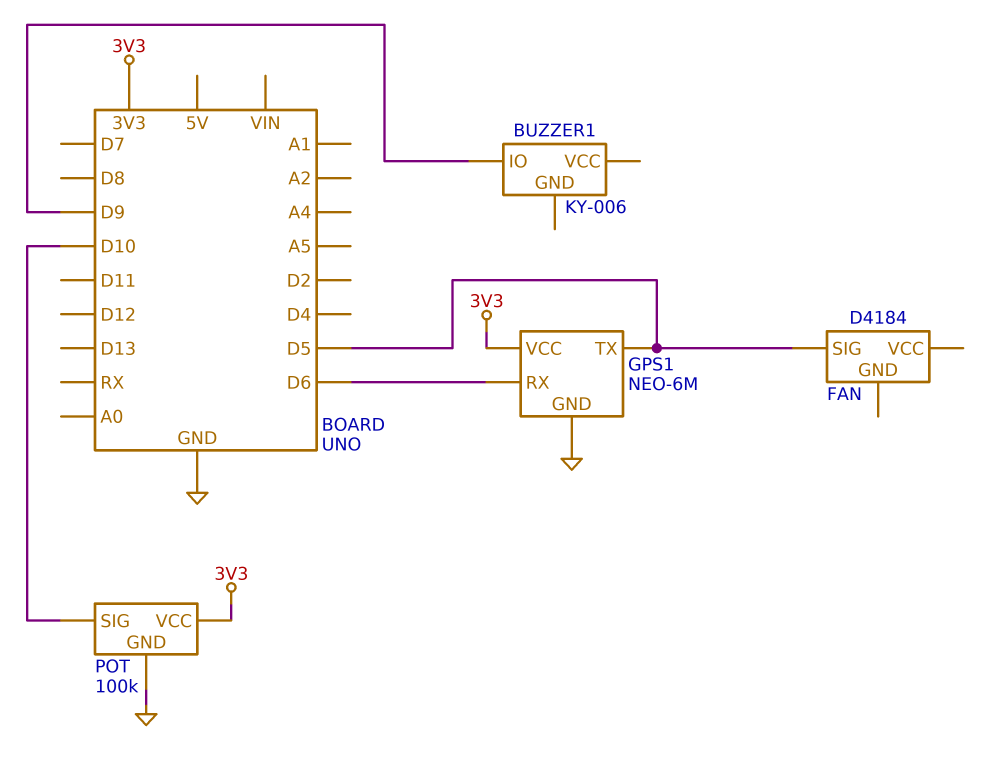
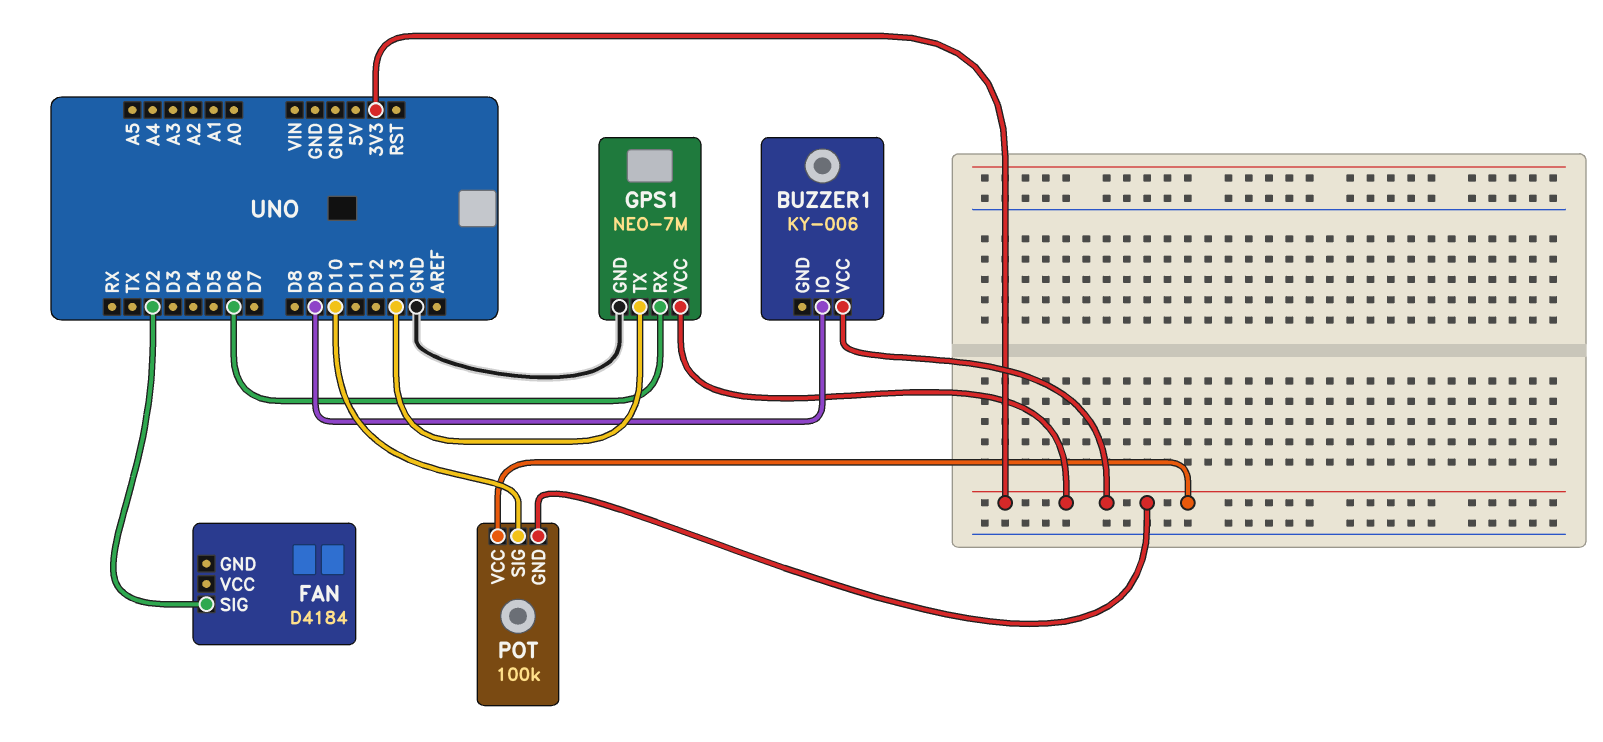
BUZZER1 pin VCC: none -> 3V3
FAN pin SIG: D5 -> D2
GPS1: NEO-6M -> NEO-7M
GPS1 pin TX: D5 -> D13
POT pin GND: GND -> 3V3

